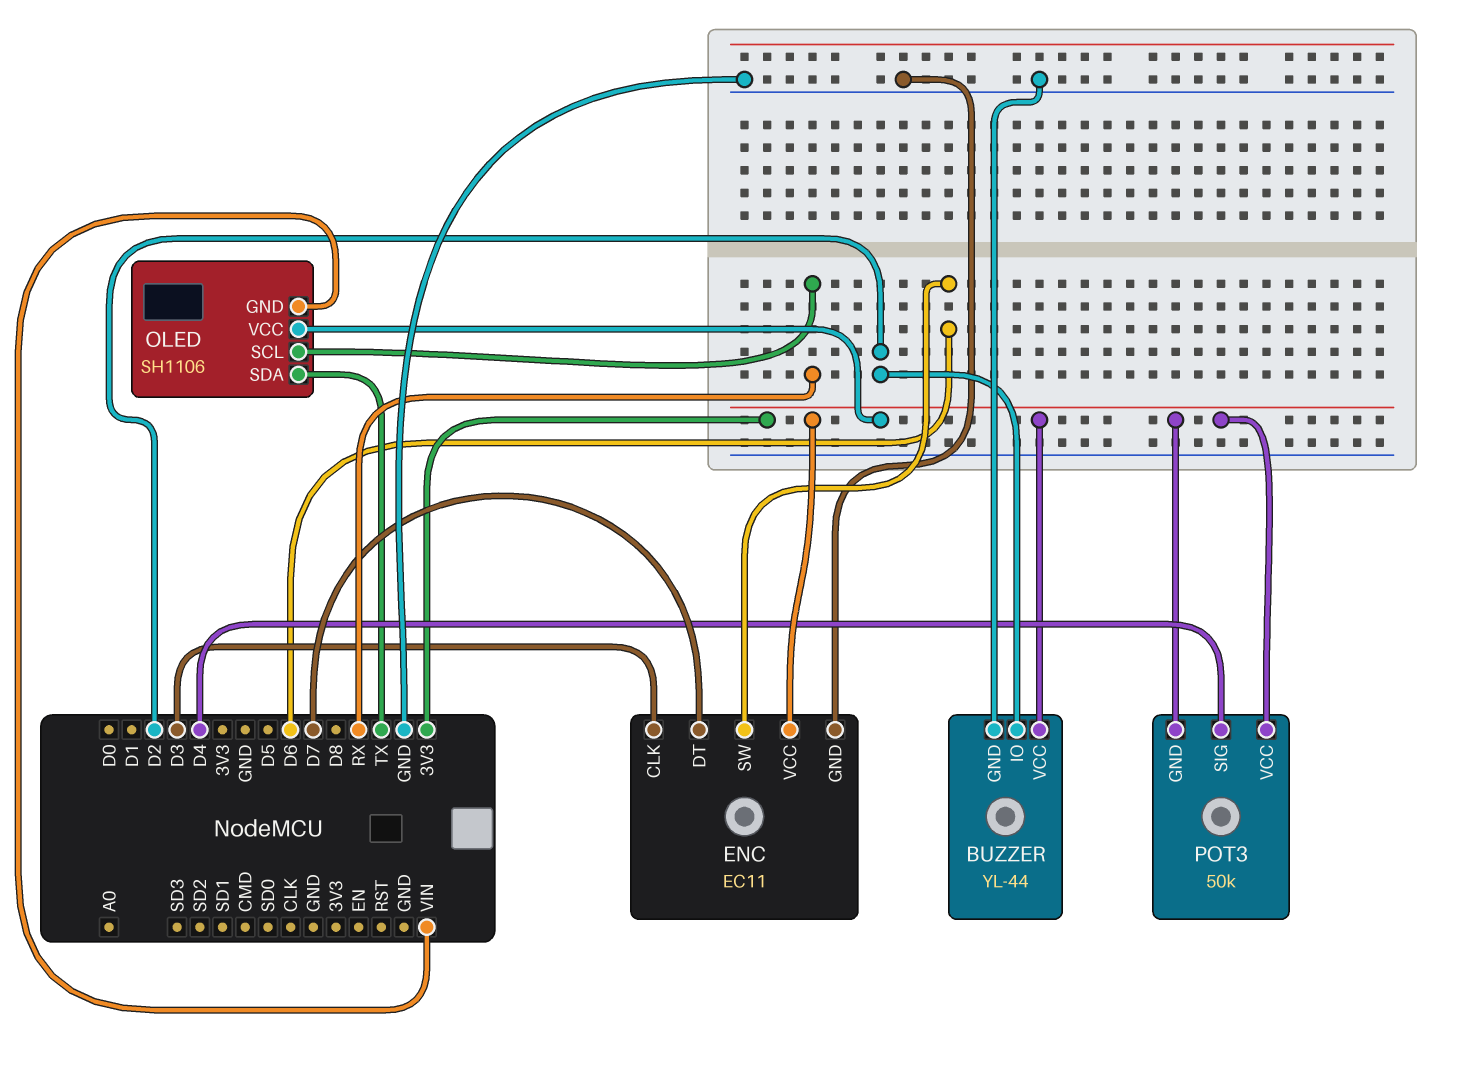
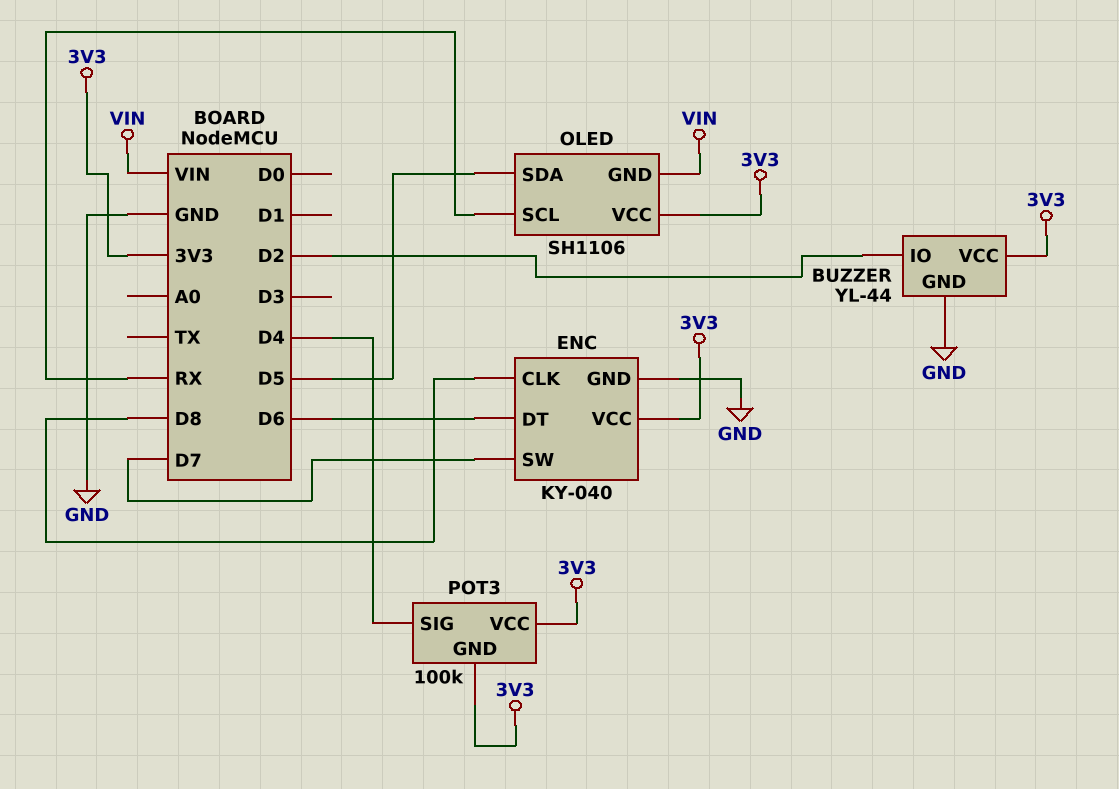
ENC: EC11 -> KY-040
ENC pin CLK: D3 -> D8
ENC pin DT: D7 -> D6
ENC pin SW: D6 -> D7
OLED pin SDA: TX -> D5
POT3: 50k -> 100k

